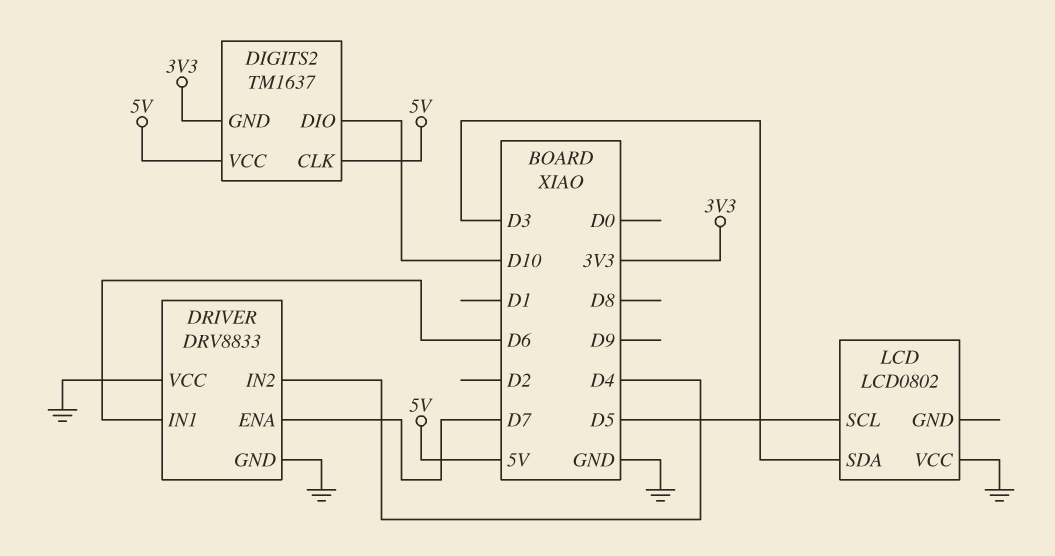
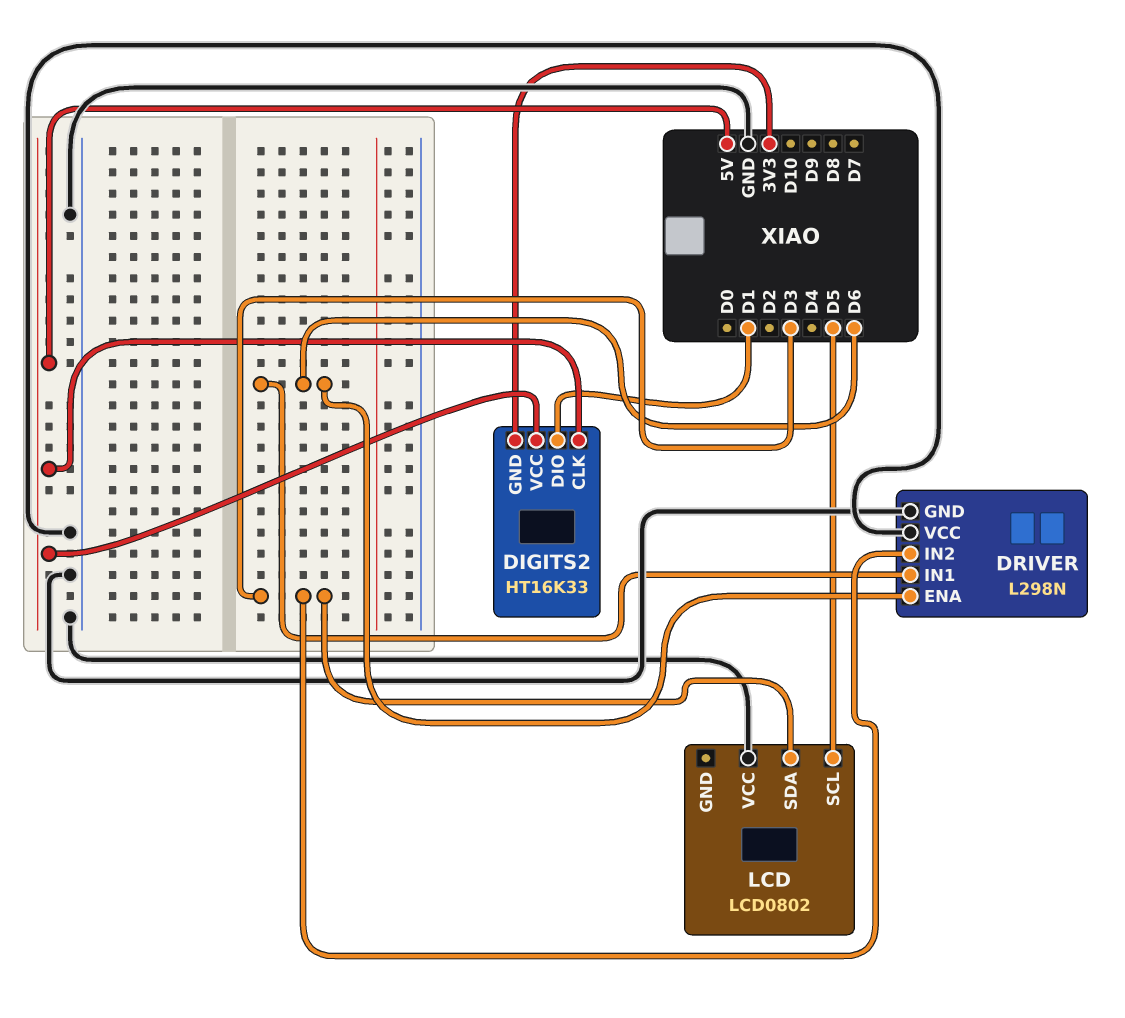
DIGITS2: TM1637 -> HT16K33
DIGITS2 pin DIO: D10 -> D1
DRIVER: DRV8833 -> L298N
DRIVER pin ENA: D7 -> D6
DRIVER pin IN2: D4 -> D3

